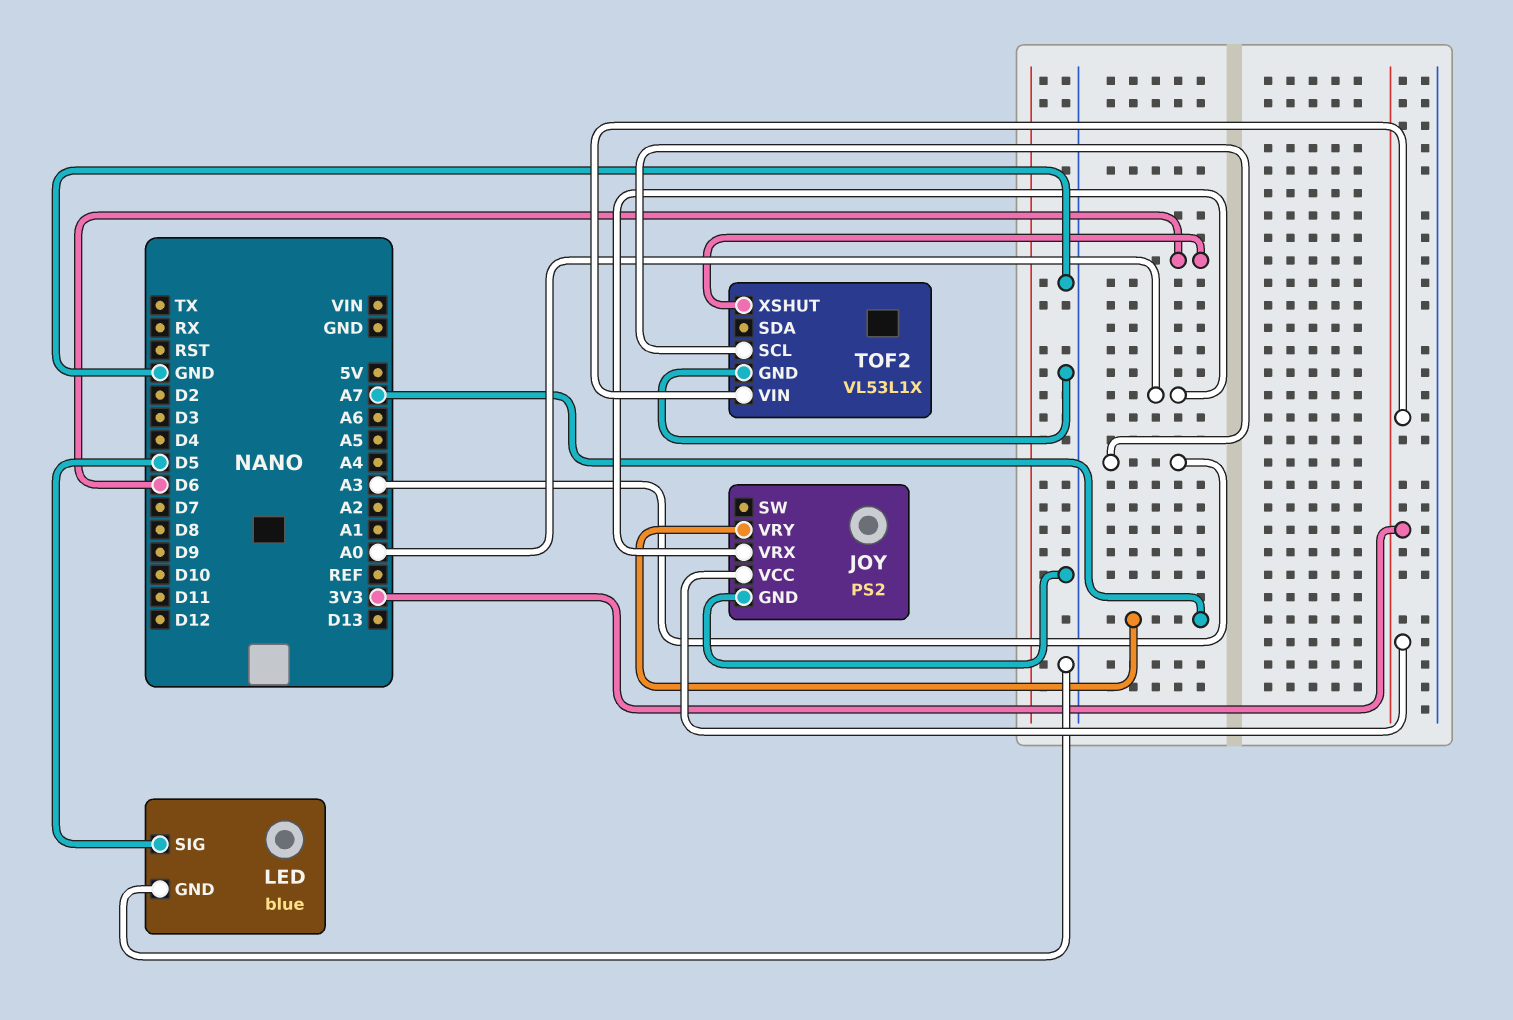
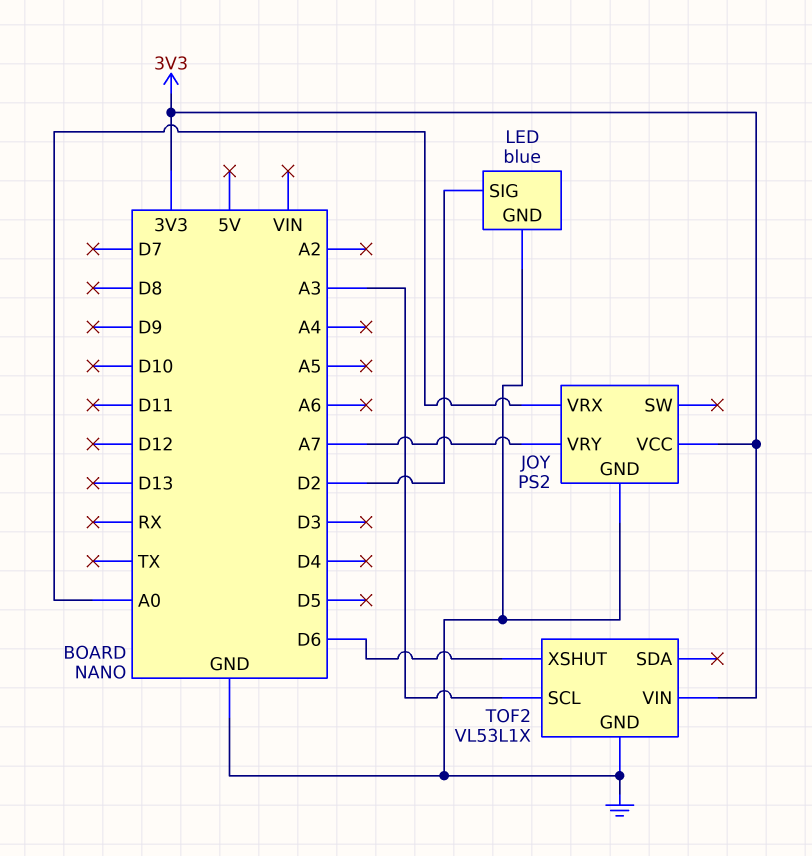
LED pin SIG: D5 -> D2

